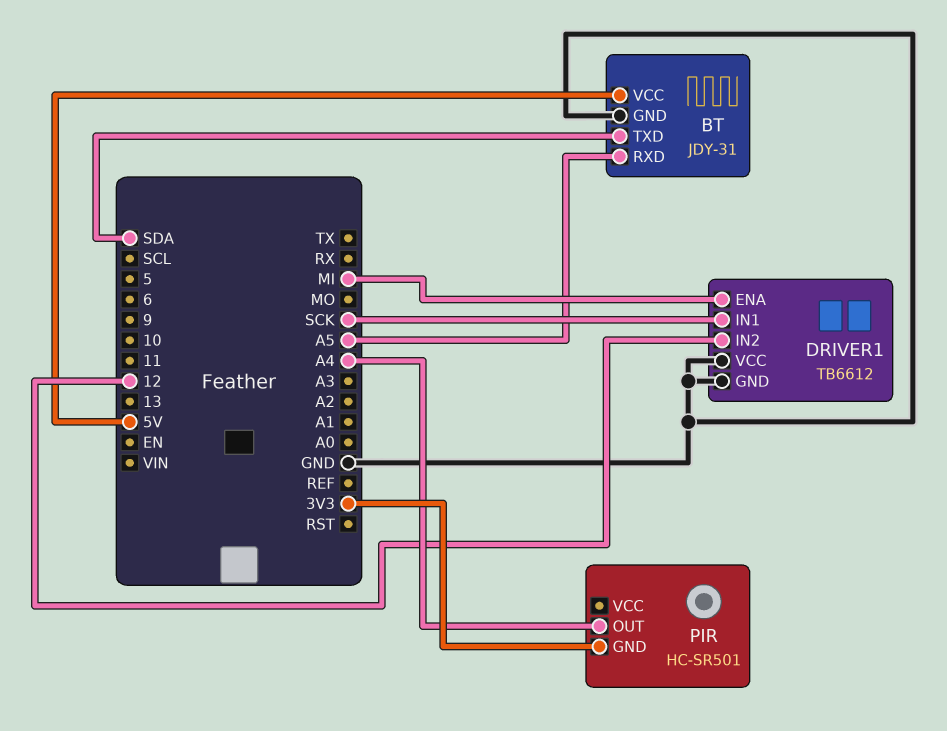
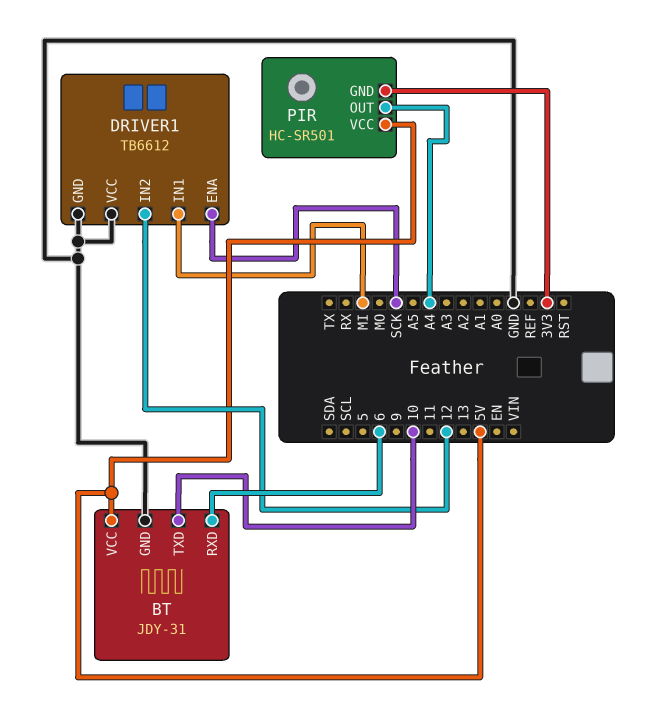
BT pin RXD: A5 -> 6
BT pin TXD: SDA -> 10
DRIVER1 pin ENA: MI -> SCK
DRIVER1 pin IN1: SCK -> MI
PIR pin VCC: none -> 5V

